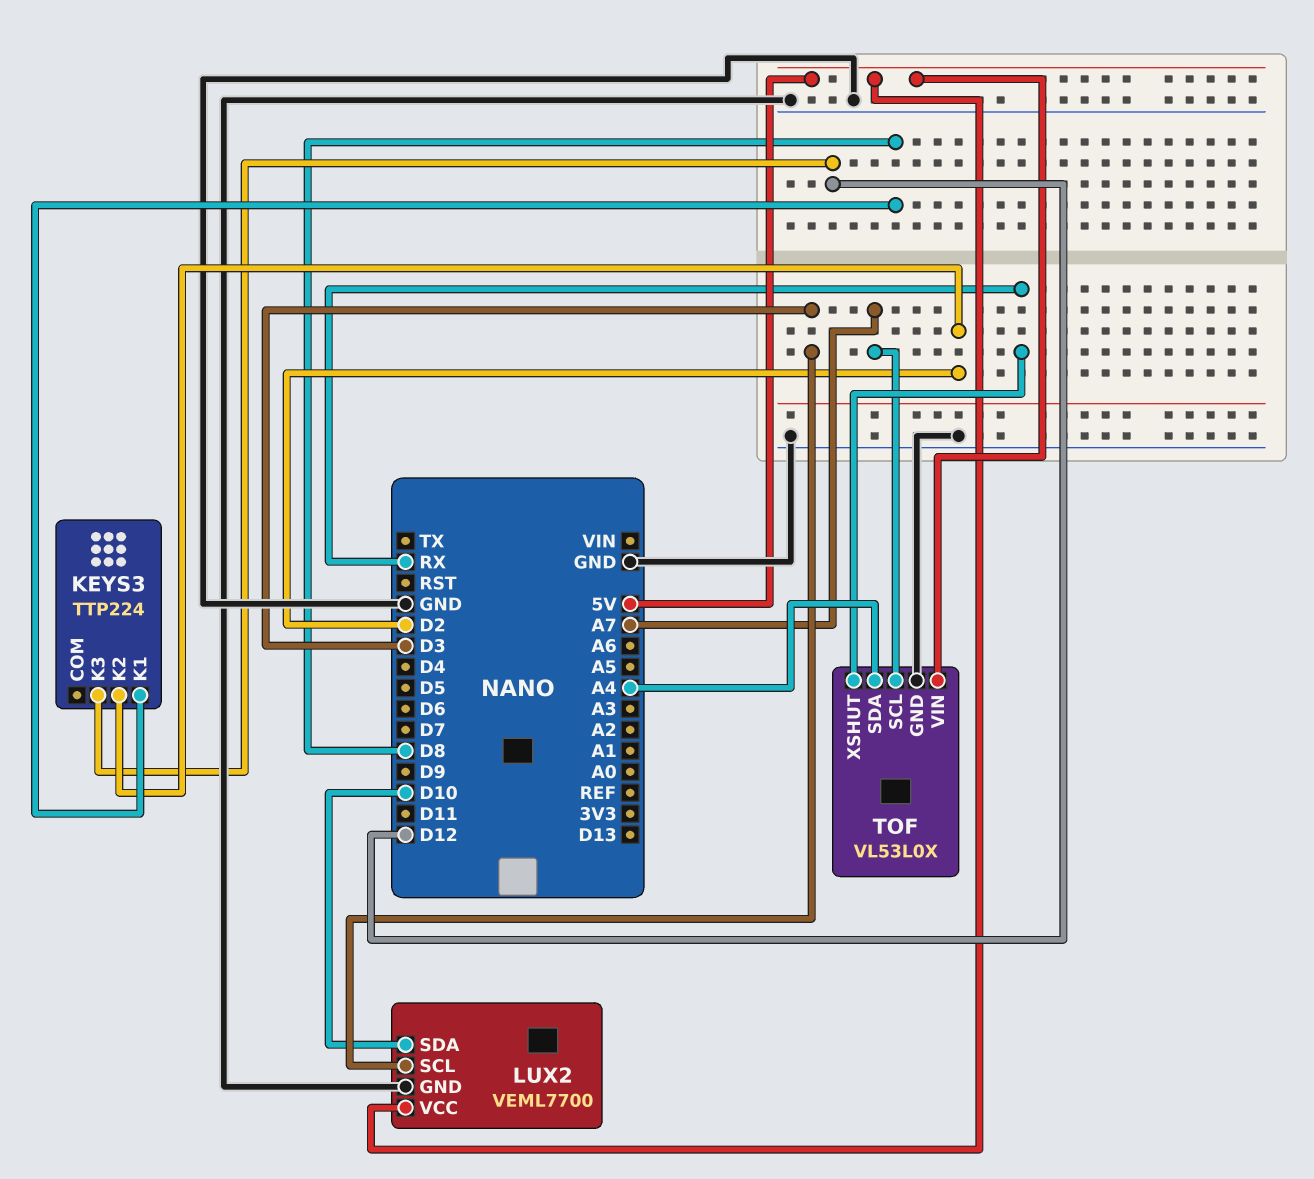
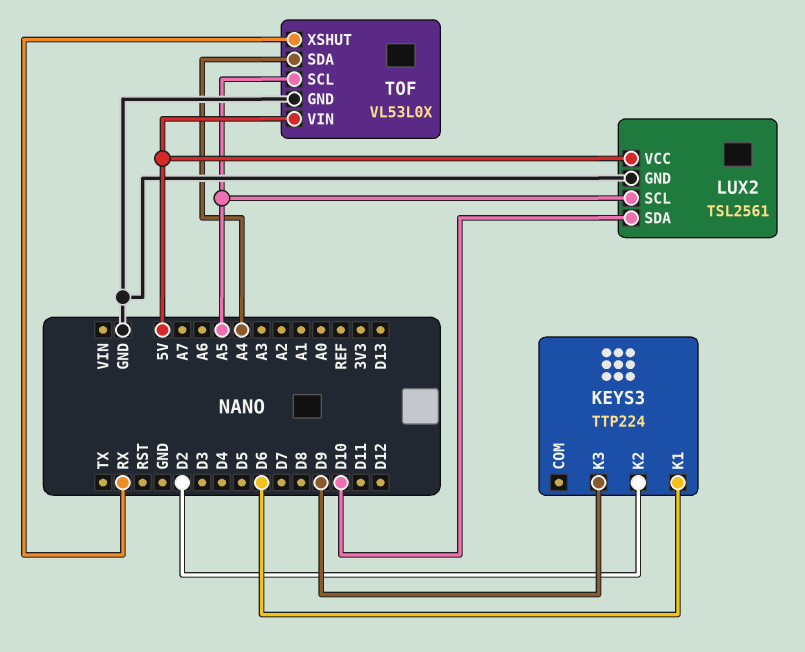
KEYS3 pin K1: D8 -> D6
KEYS3 pin K3: D12 -> D9
LUX2: VEML7700 -> TSL2561
LUX2 pin SCL: D3 -> A5
TOF pin SCL: A7 -> A5

